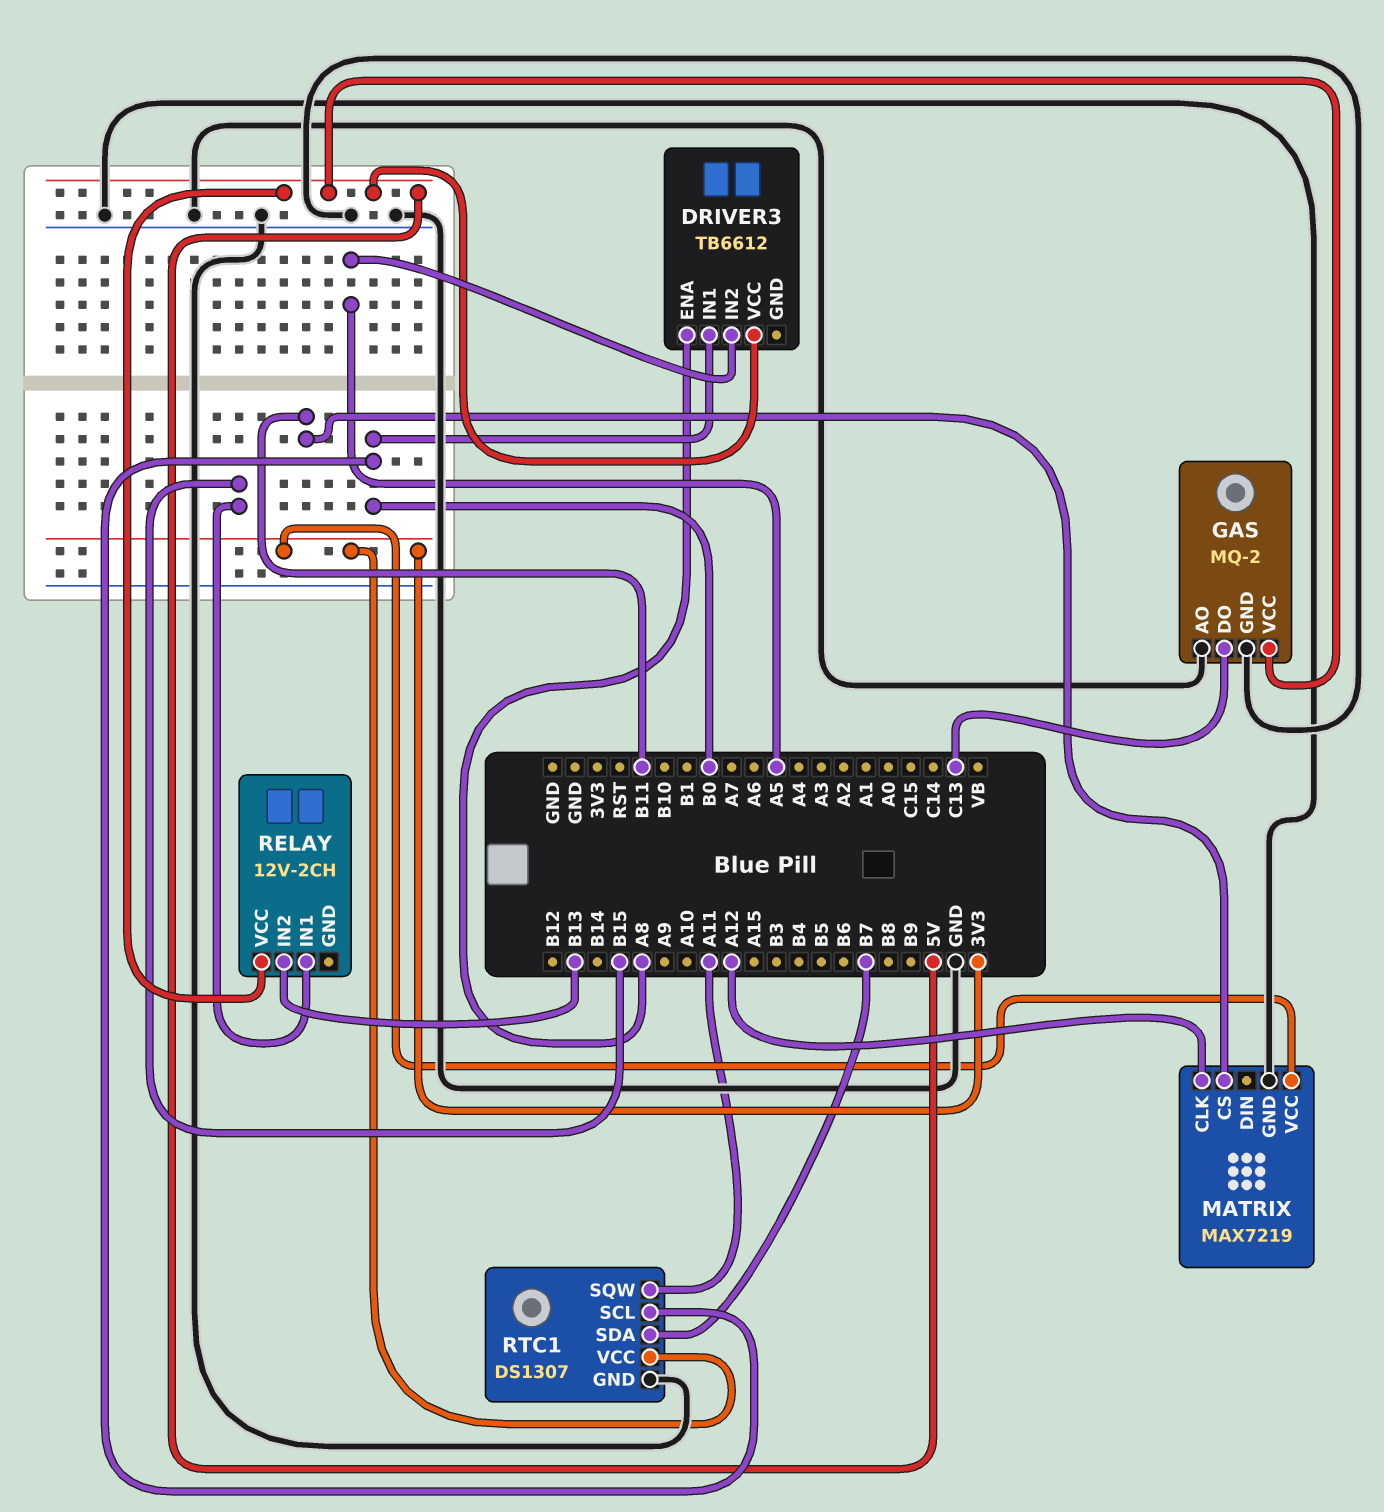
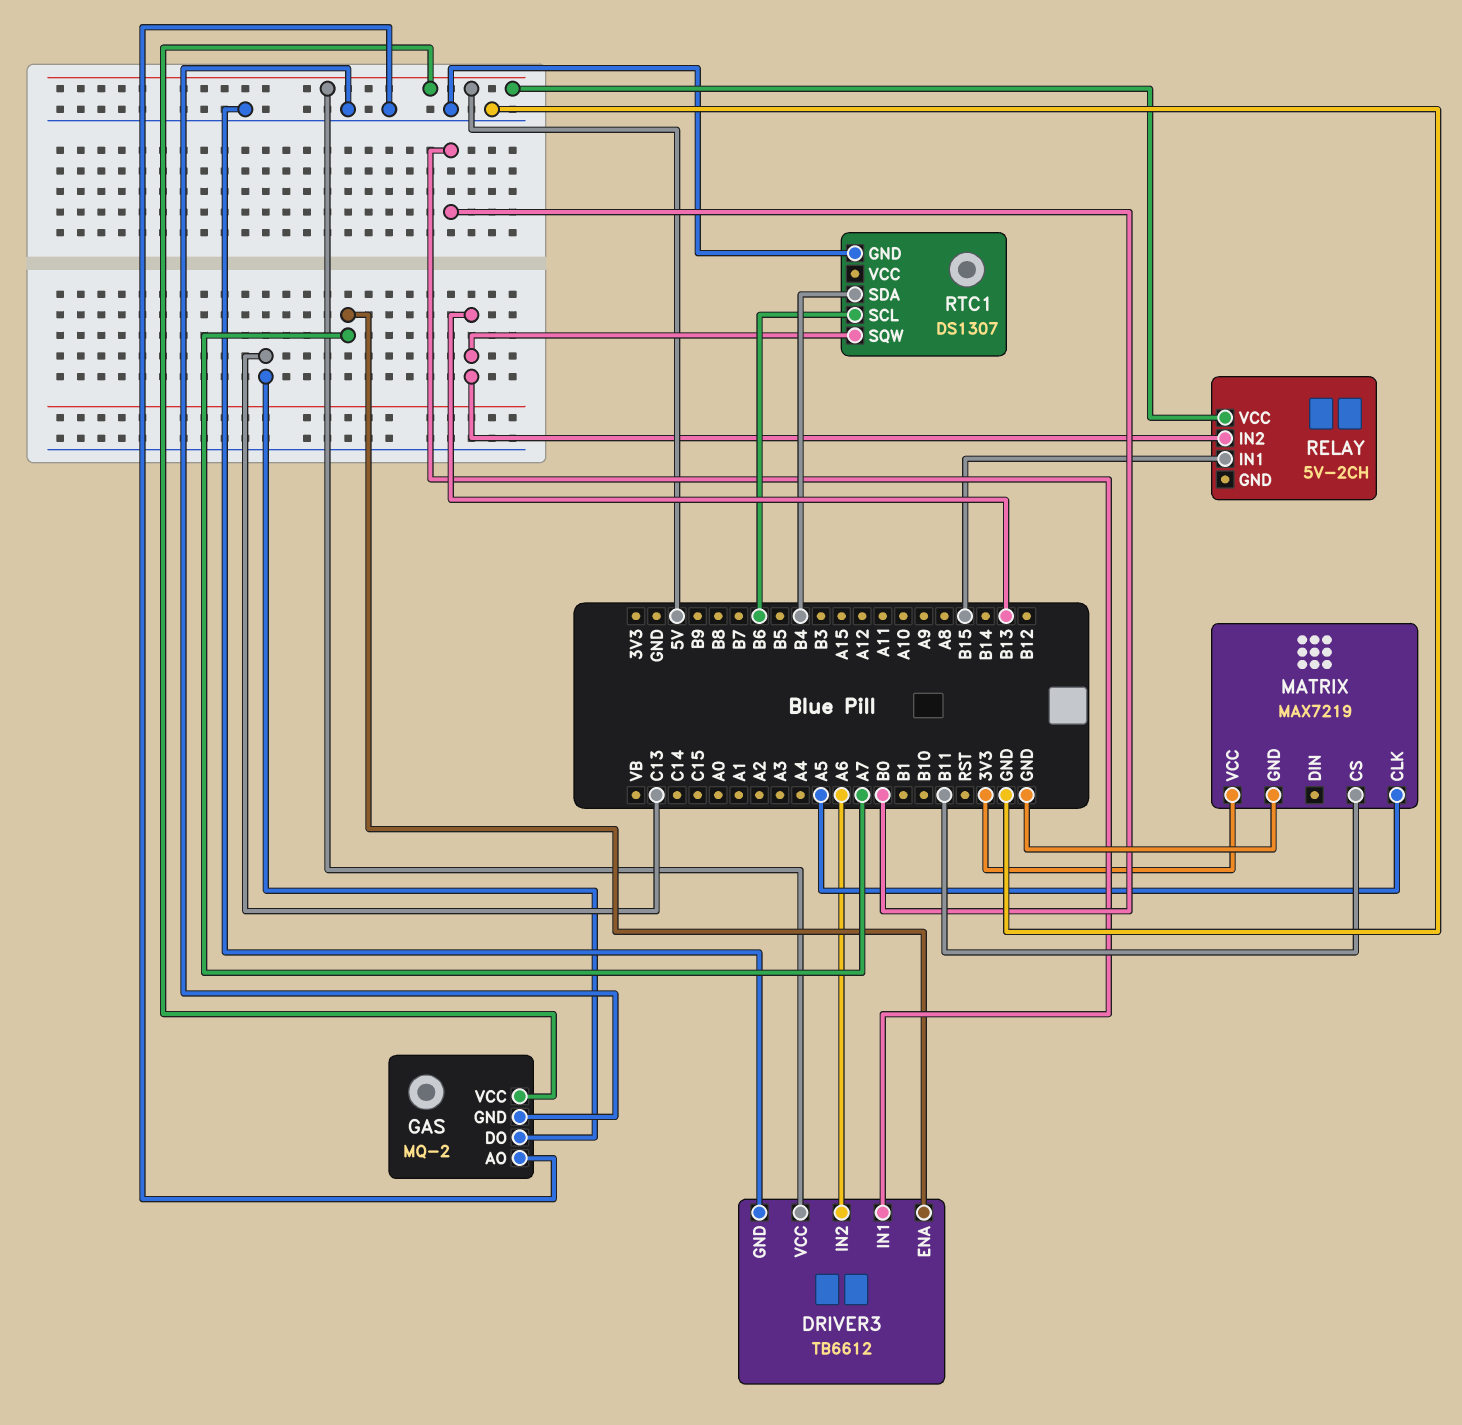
DRIVER3 pin ENA: A8 -> A7
DRIVER3 pin GND: none -> GND
DRIVER3 pin IN2: A5 -> A6
MATRIX pin CLK: A12 -> A5
RELAY: 12V-2CH -> 5V-2CH
RTC1 pin SCL: B0 -> B6
RTC1 pin SDA: B7 -> B4
RTC1 pin SQW: A11 -> B13
RTC1 pin VCC: 3V3 -> none

